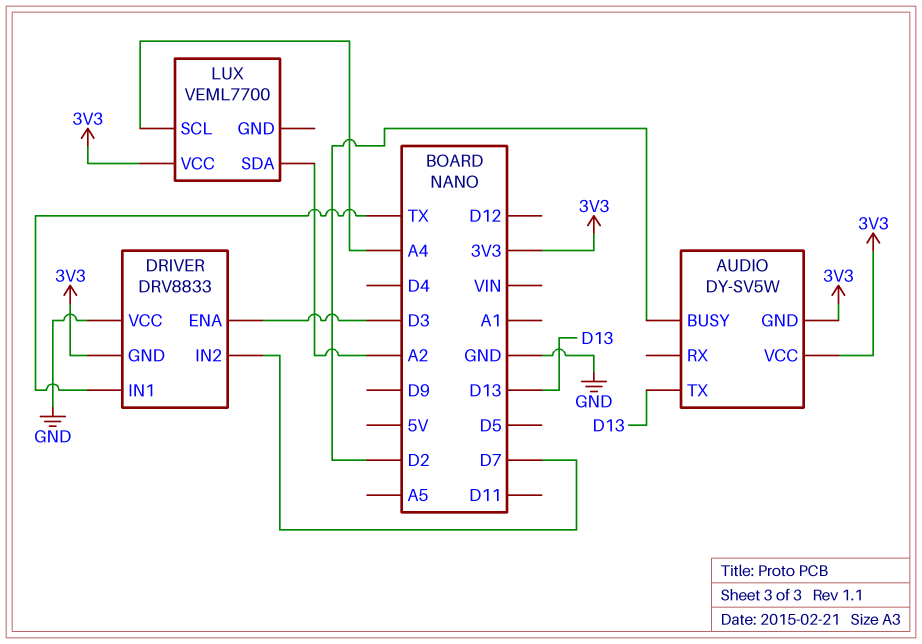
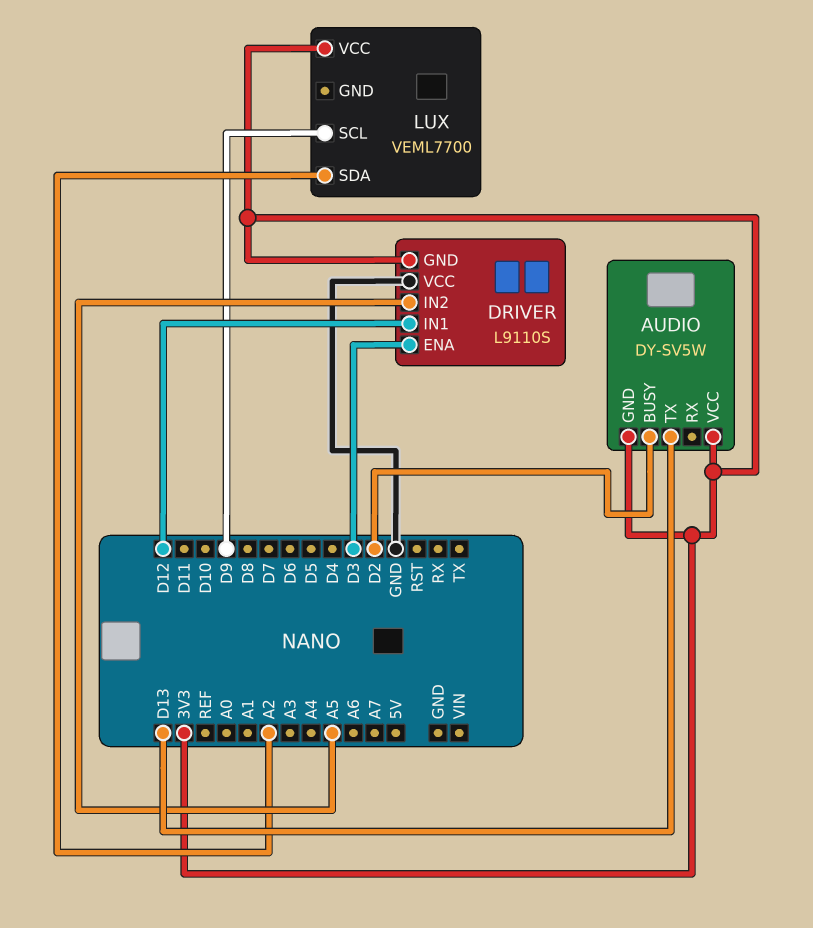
DRIVER: DRV8833 -> L9110S
DRIVER pin IN1: TX -> D12
DRIVER pin IN2: D7 -> A5
LUX pin SCL: A4 -> D9

